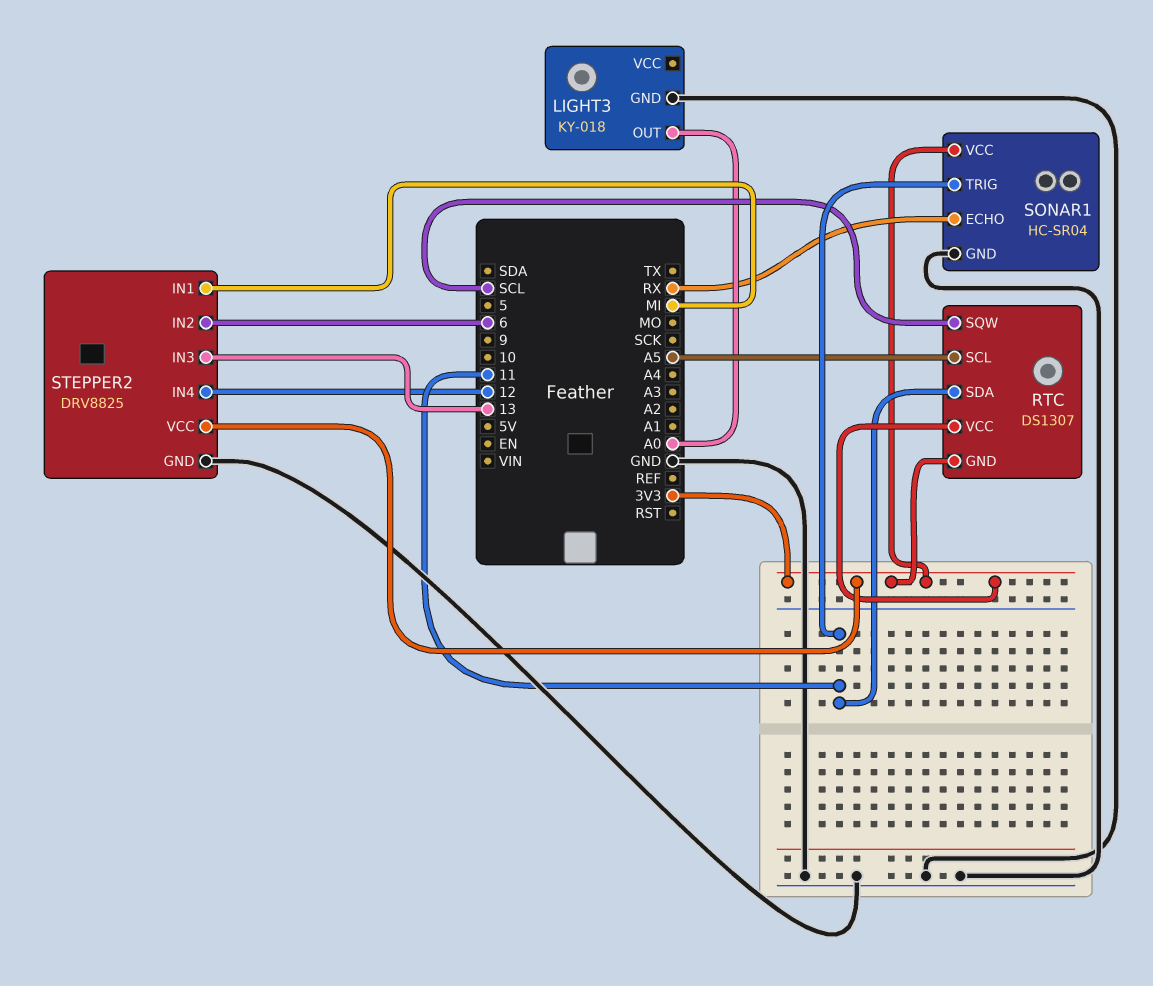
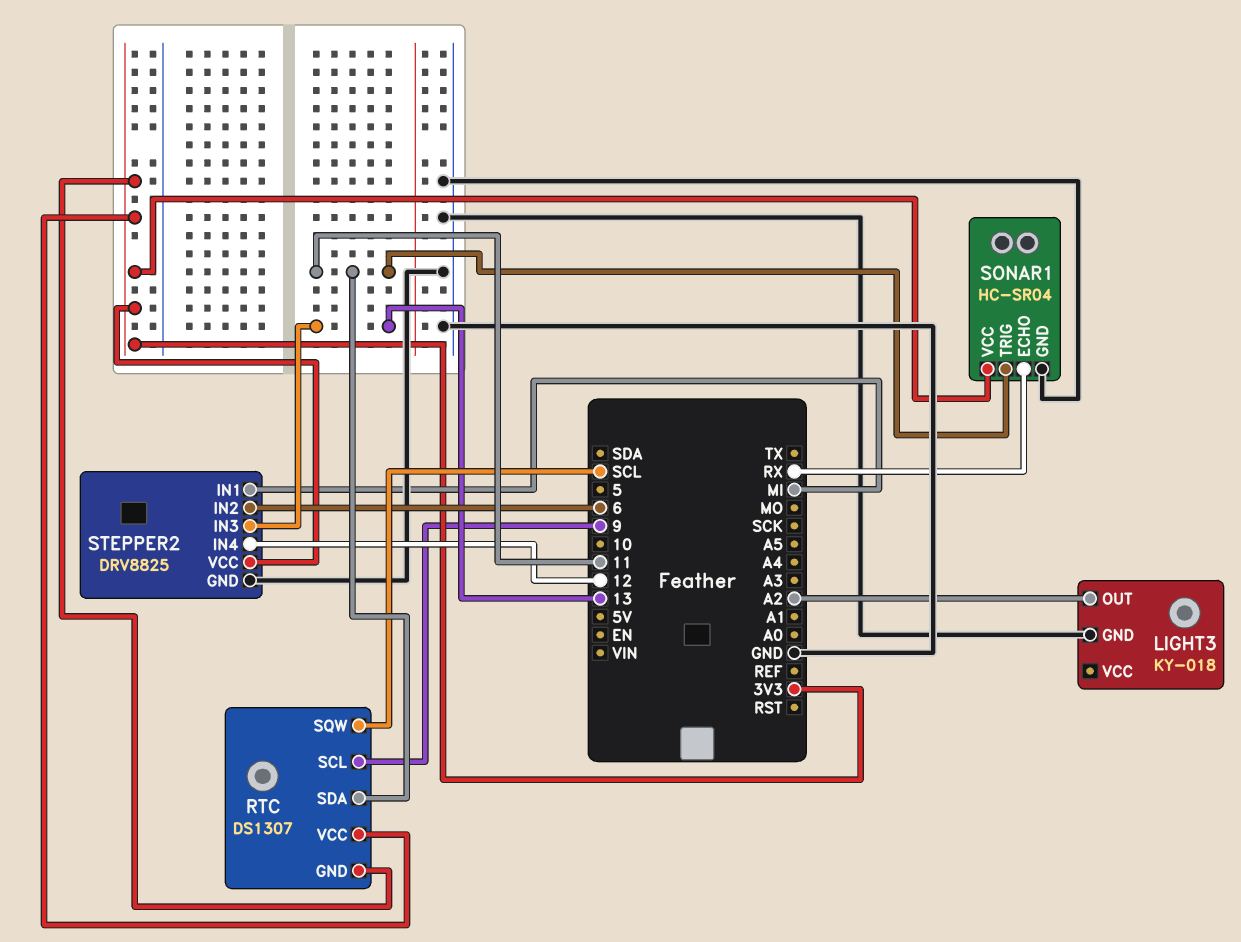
LIGHT3 pin OUT: A0 -> A2
RTC pin SCL: A5 -> 9

